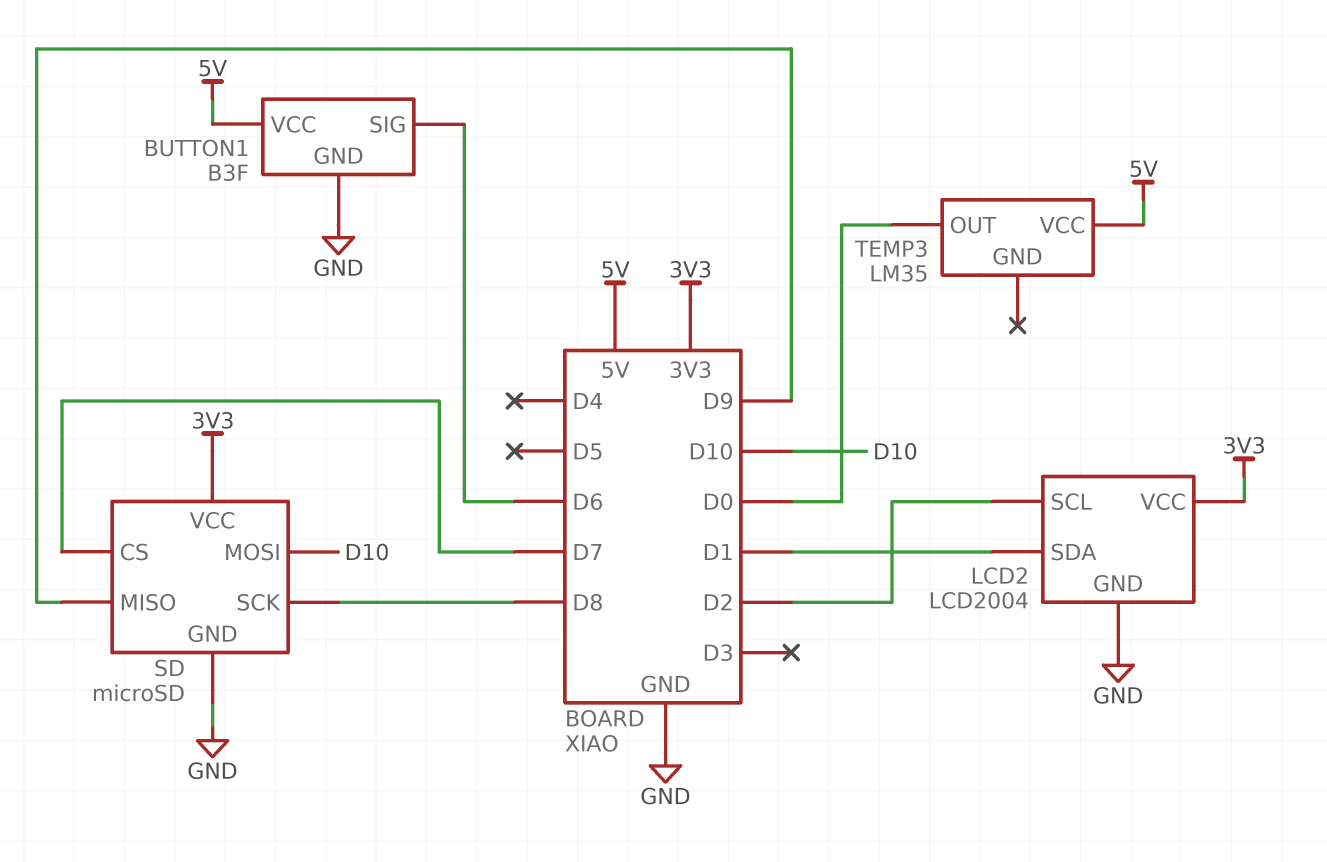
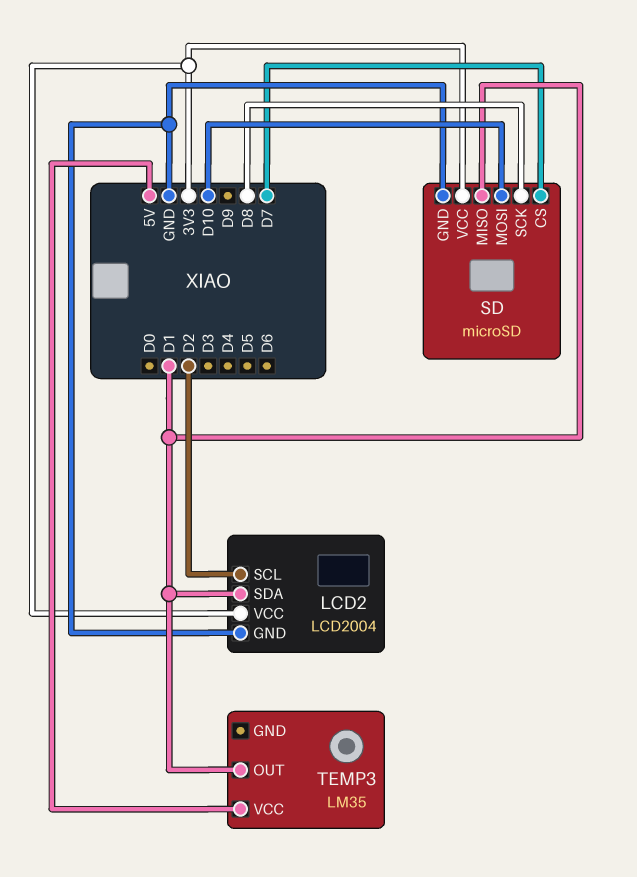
BUTTON1: B3F -> none
BUTTON1 pin GND: GND -> none
BUTTON1 pin SIG: D6 -> none
BUTTON1 pin VCC: 5V -> none
SD pin MISO: D9 -> D1
TEMP3 pin OUT: D0 -> D1

